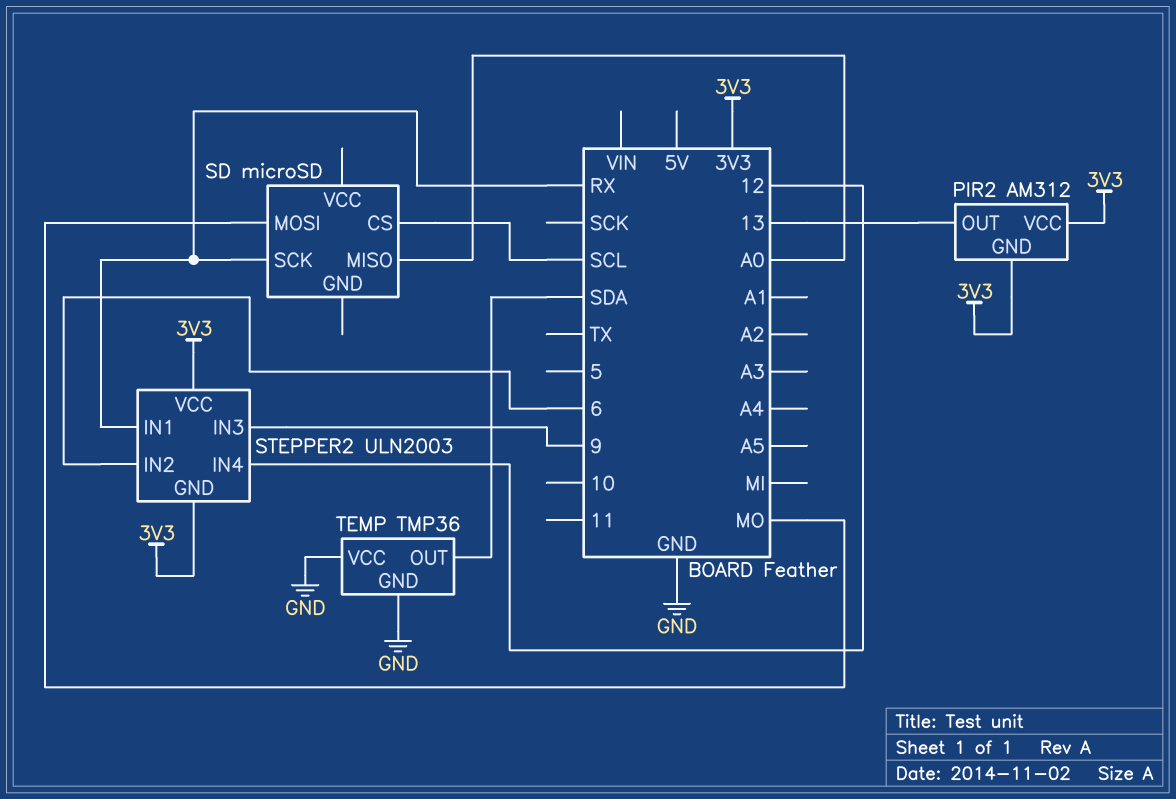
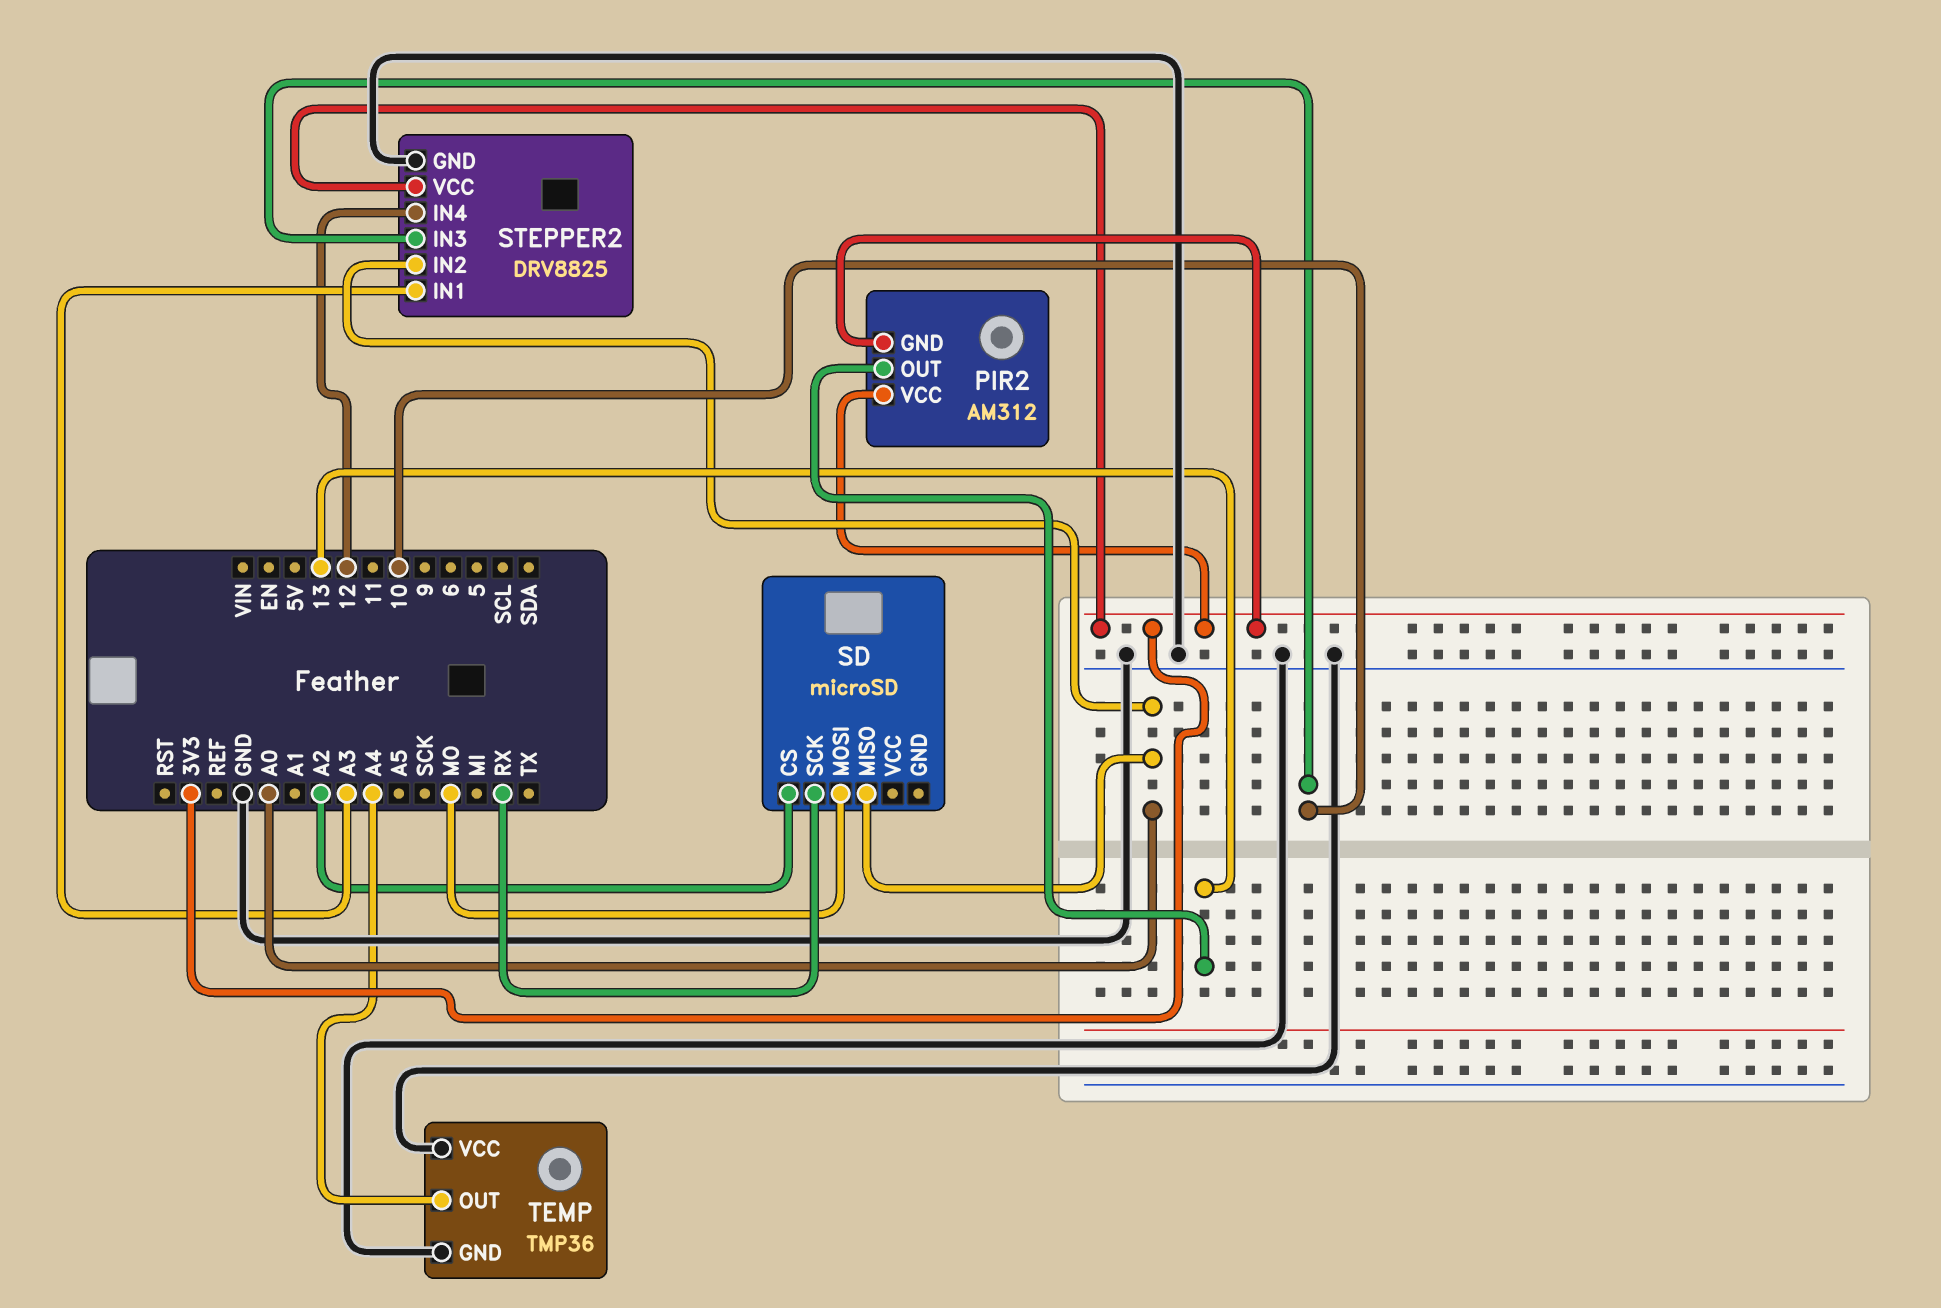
SD pin CS: SCL -> A2
STEPPER2: ULN2003 -> DRV8825
STEPPER2 pin GND: 3V3 -> GND
STEPPER2 pin IN1: RX -> A3
STEPPER2 pin IN2: 6 -> A0
STEPPER2 pin IN3: 9 -> 10
TEMP pin OUT: SDA -> A4

